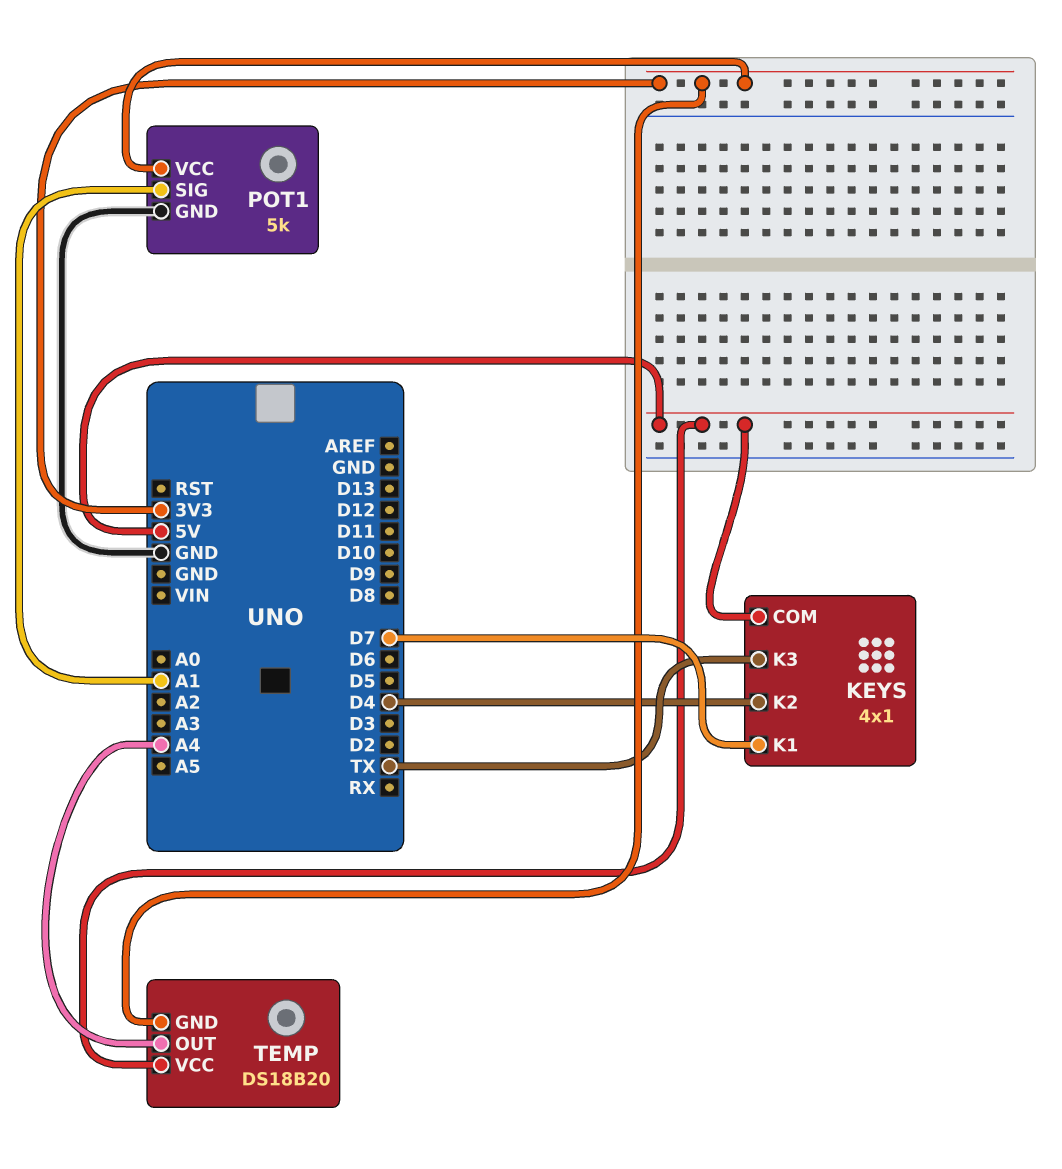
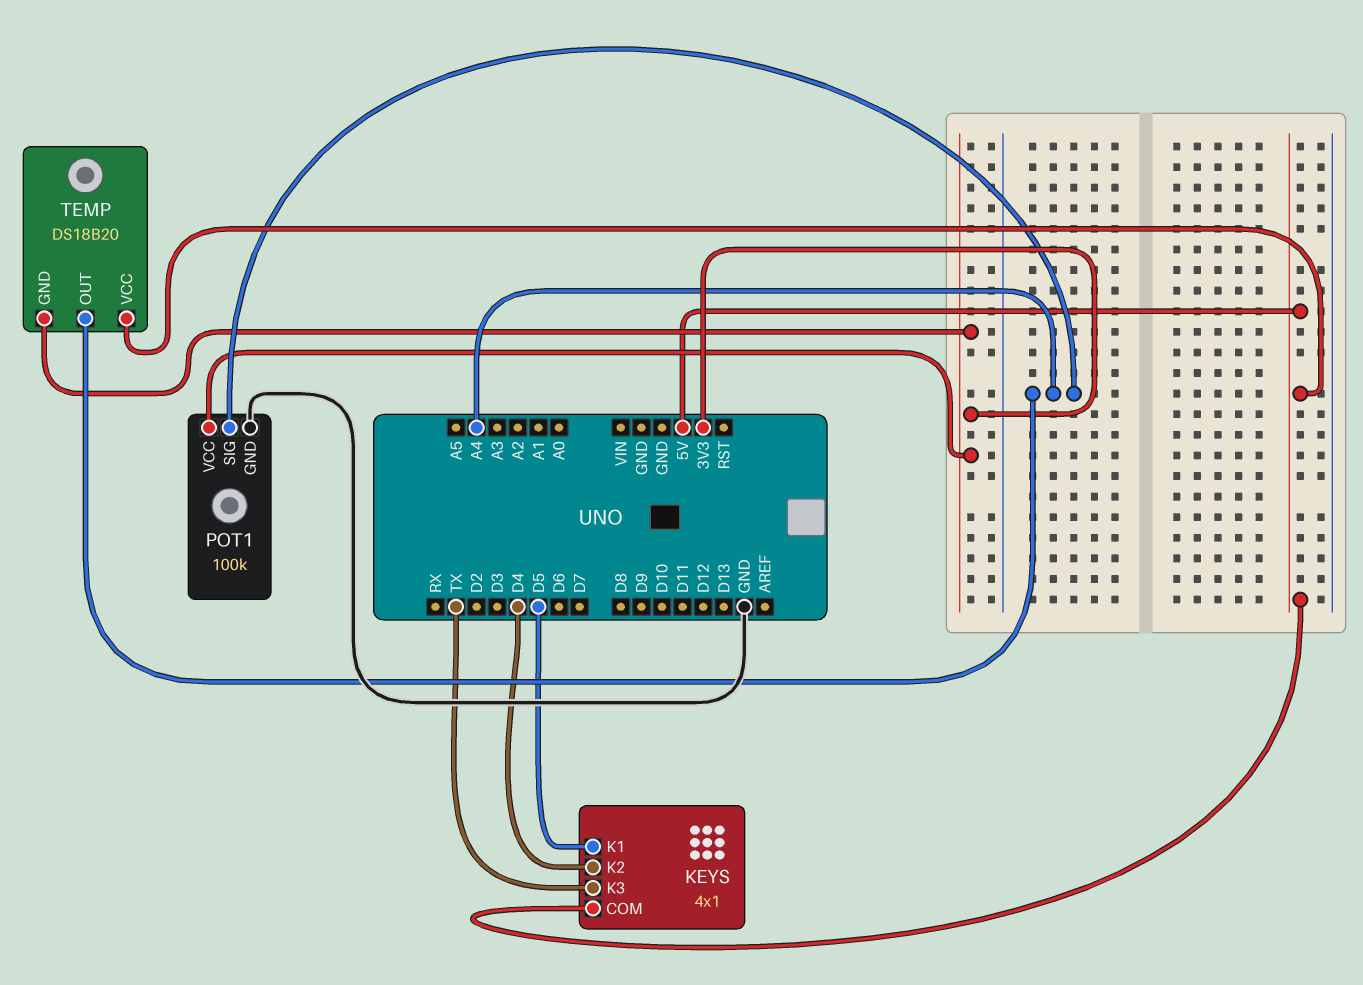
KEYS pin K1: D7 -> D5
POT1: 5k -> 100k
POT1 pin SIG: A1 -> A4

